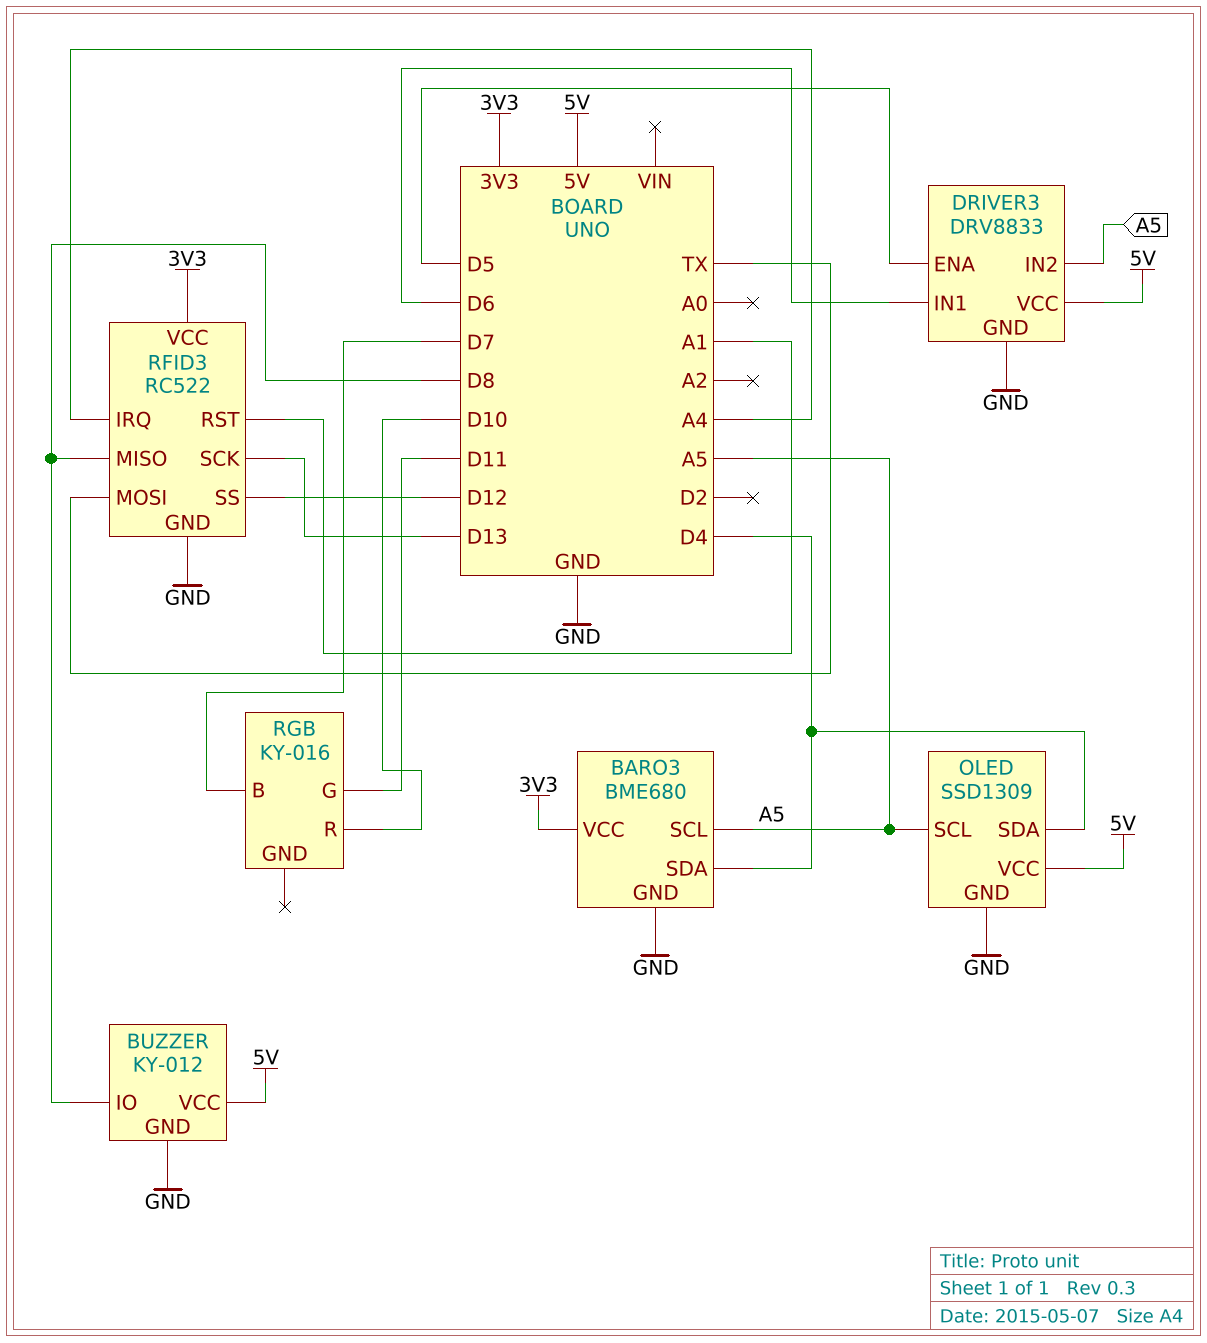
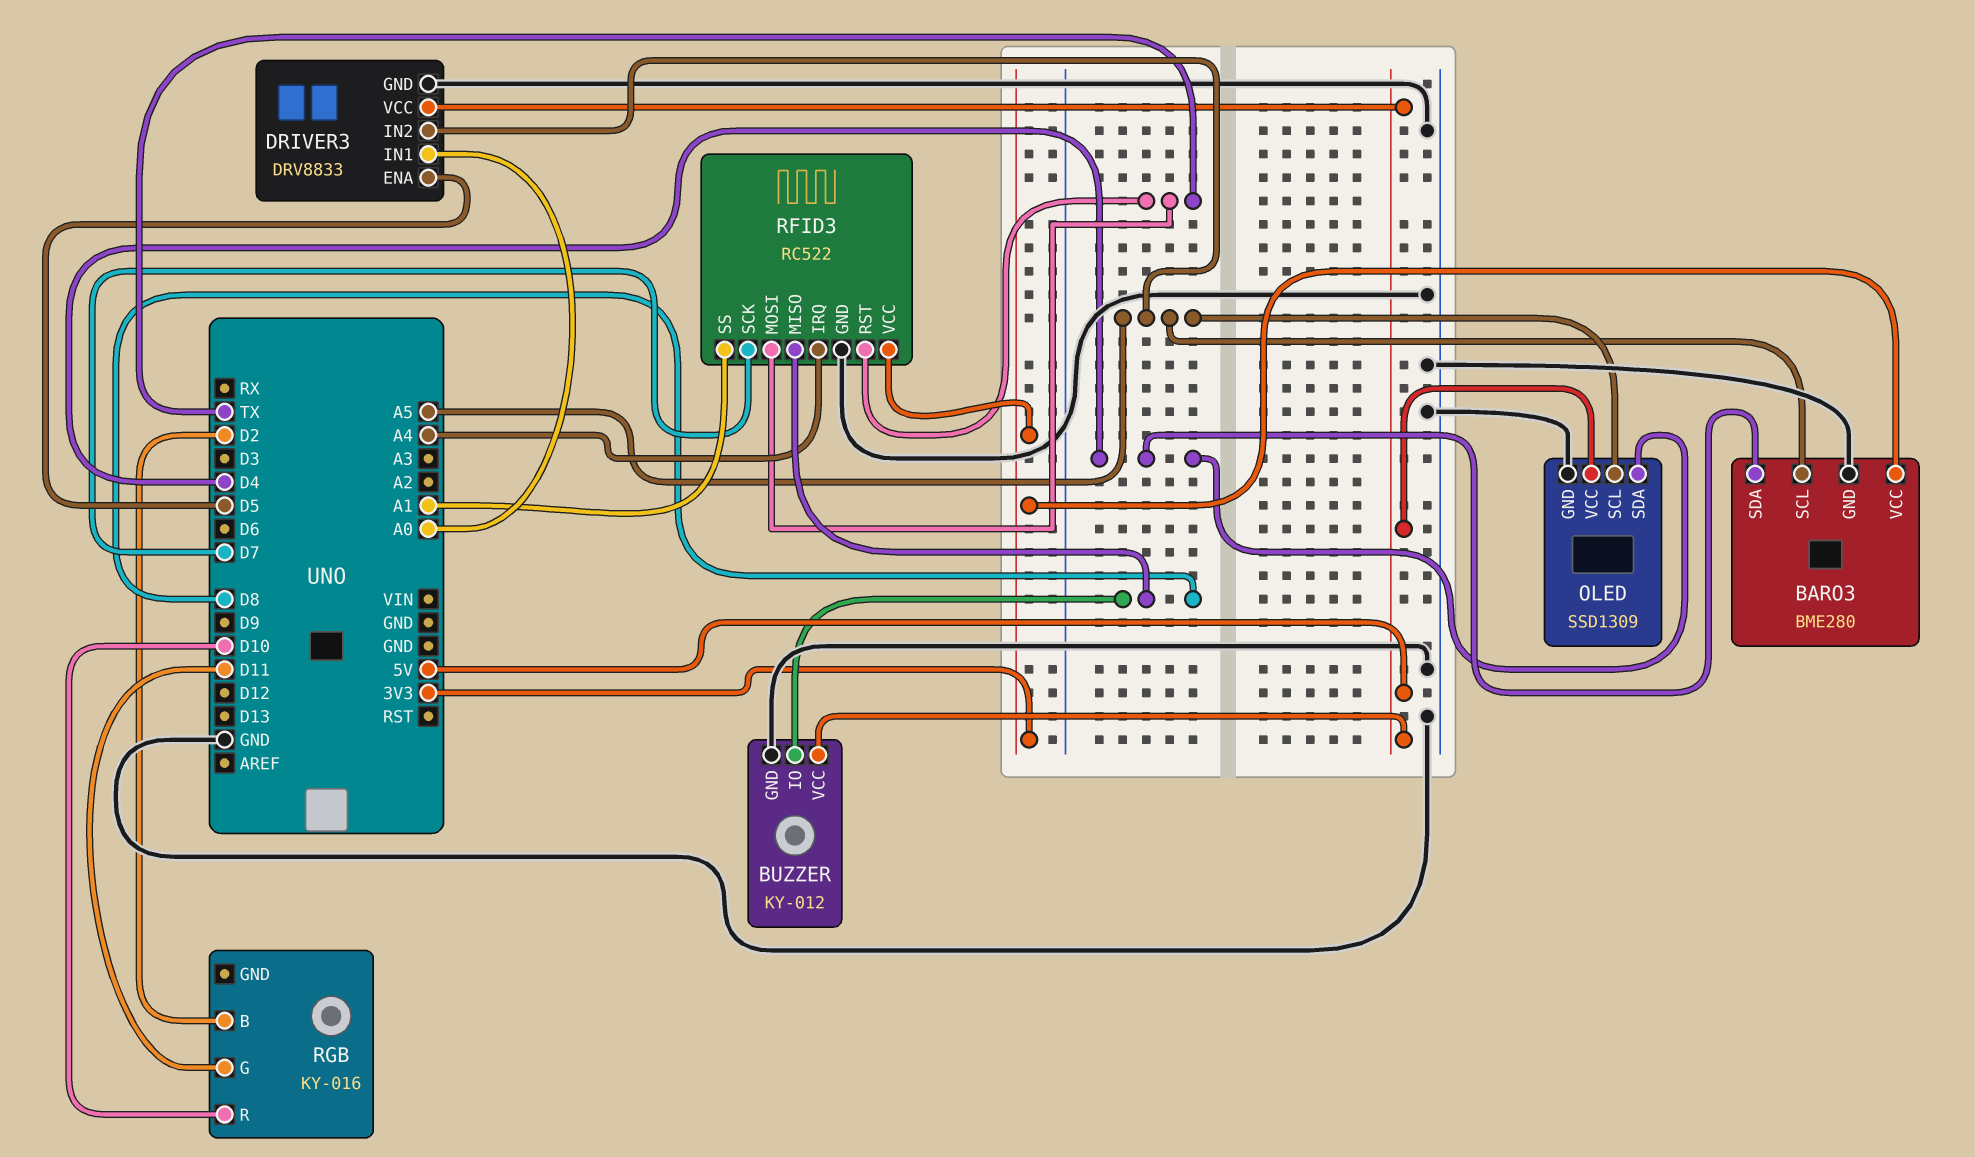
BARO3: BME680 -> BME280
DRIVER3 pin IN1: D6 -> A0
RFID3 pin RST: A1 -> TX
RFID3 pin SCK: D13 -> D7
RFID3 pin SS: D12 -> A1
RGB pin B: D7 -> D2

